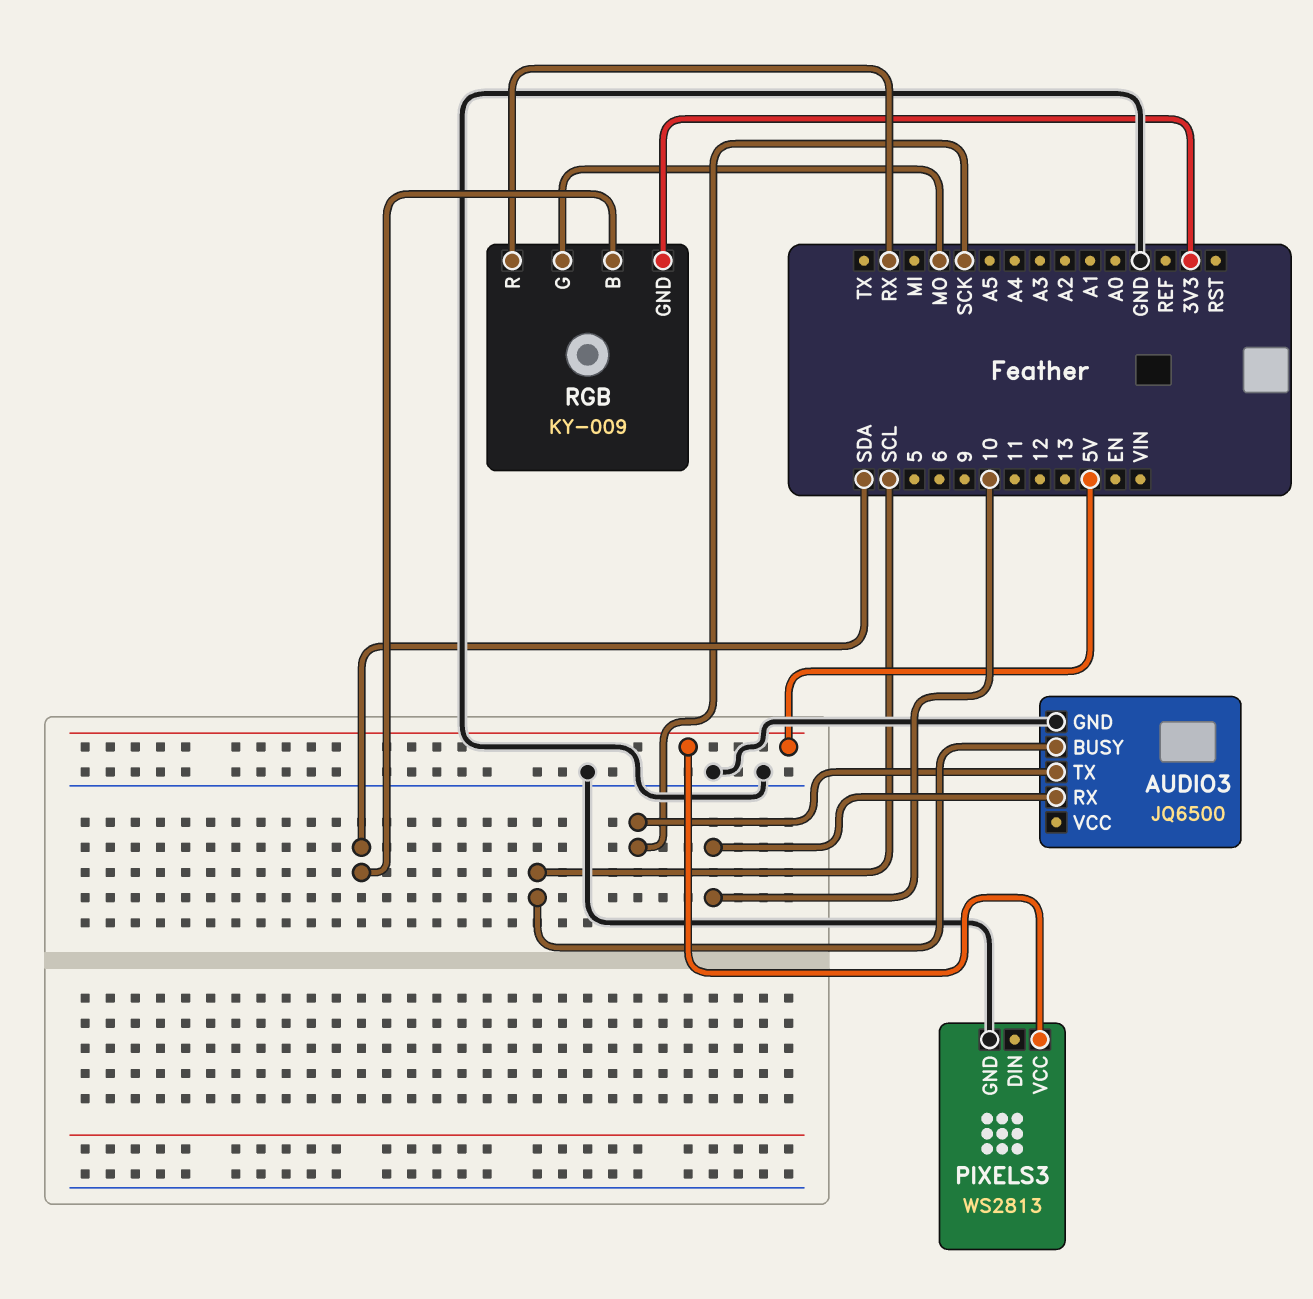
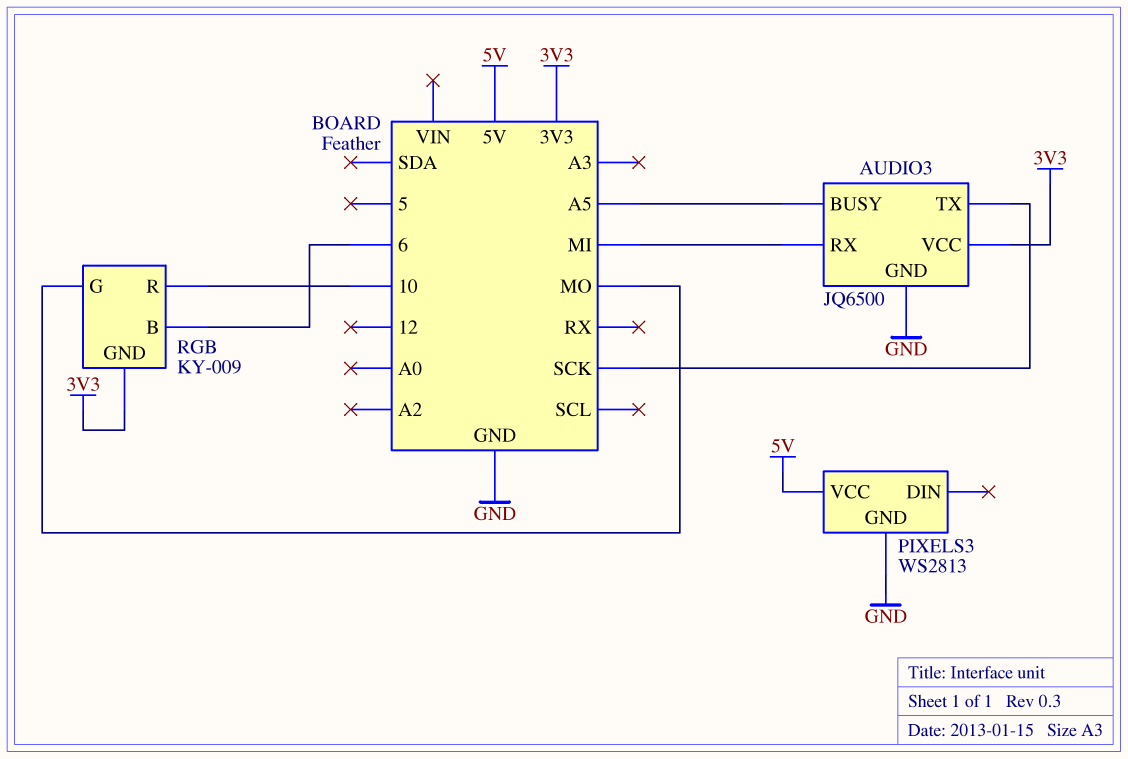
AUDIO3 pin BUSY: SCL -> A5
AUDIO3 pin RX: 10 -> MI
AUDIO3 pin VCC: none -> 3V3
RGB pin B: SDA -> 6
RGB pin R: RX -> 10

